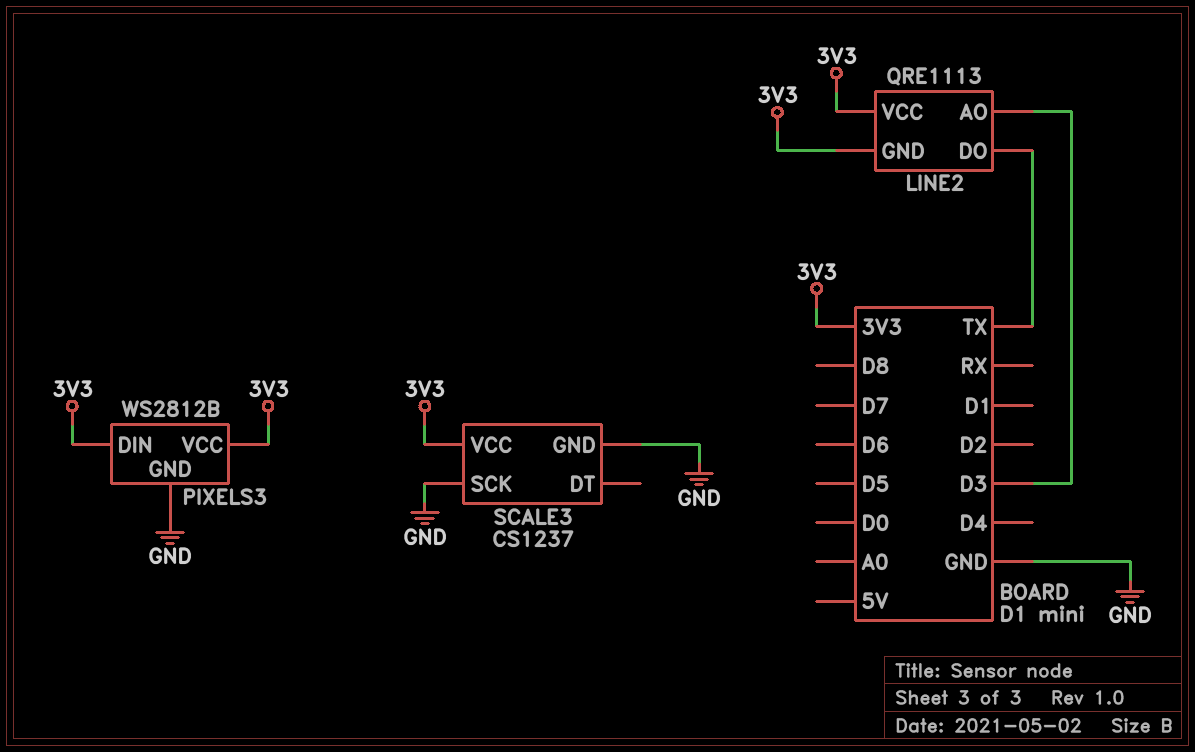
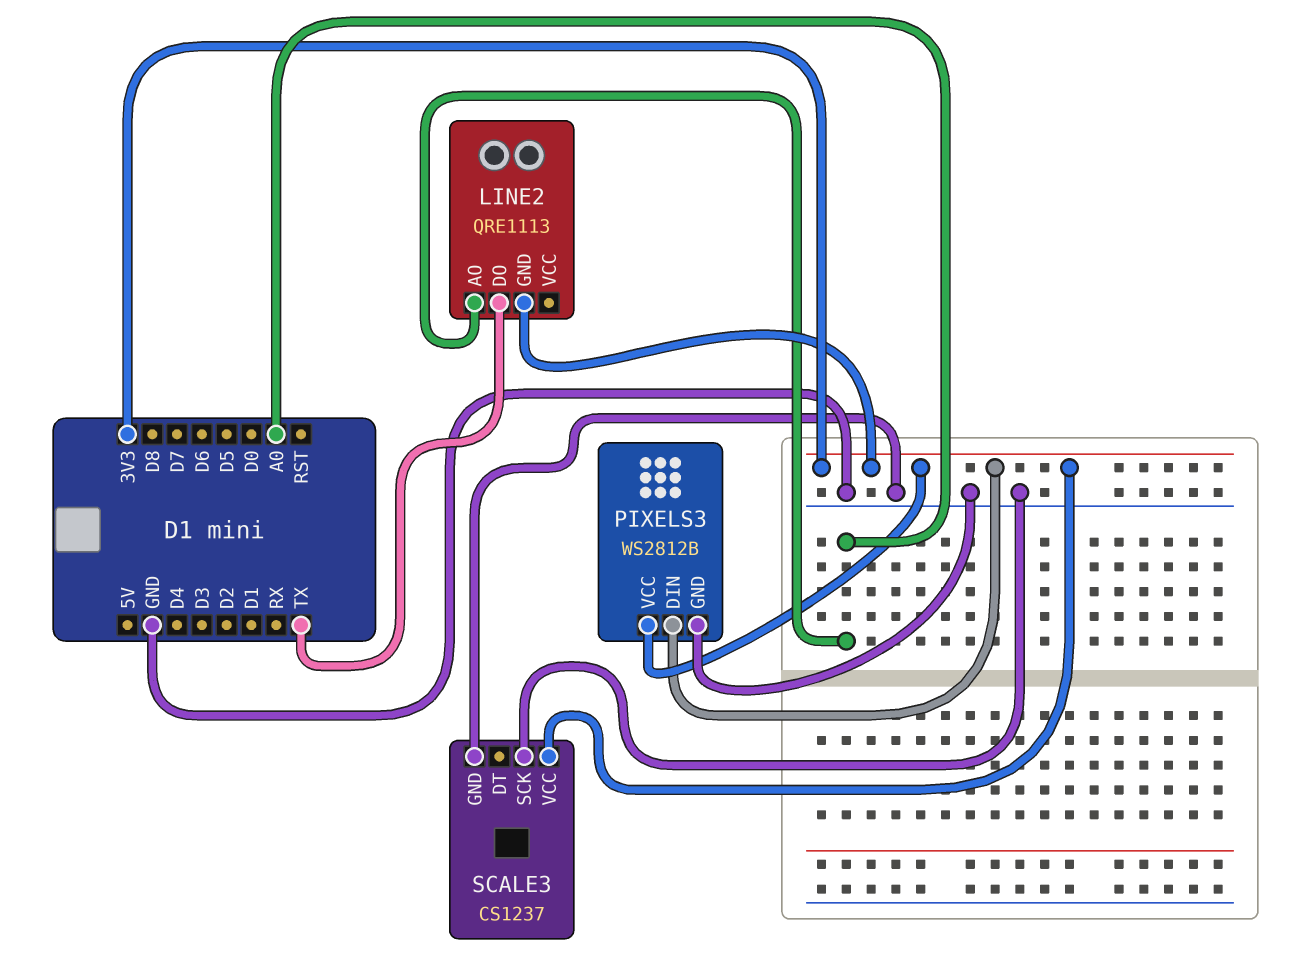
LINE2 pin AO: D3 -> A0
LINE2 pin VCC: 3V3 -> none

